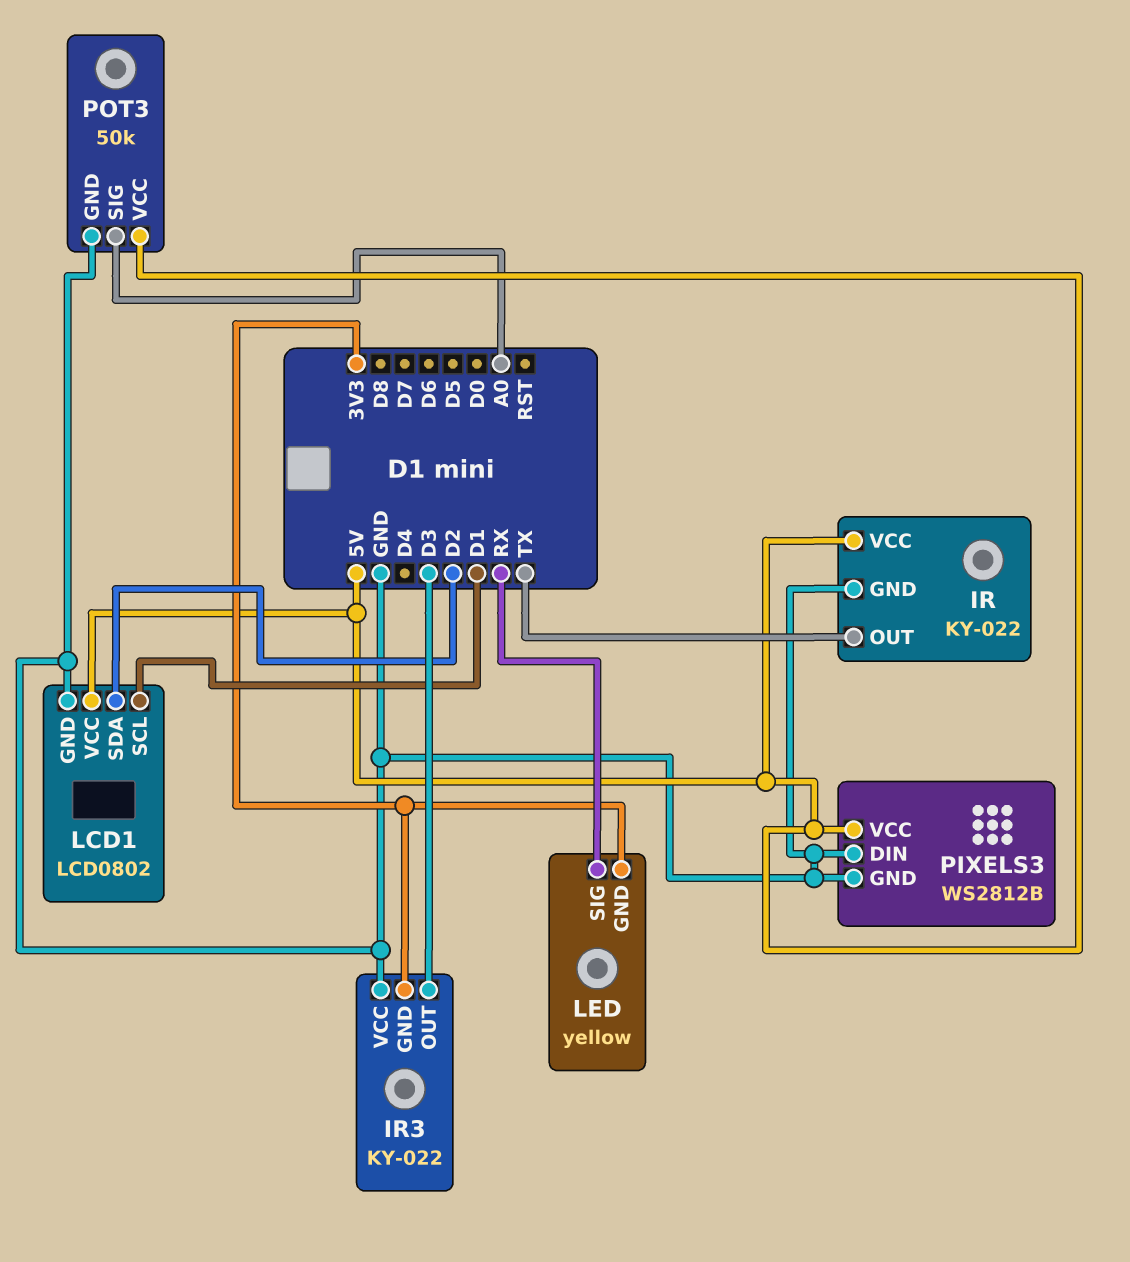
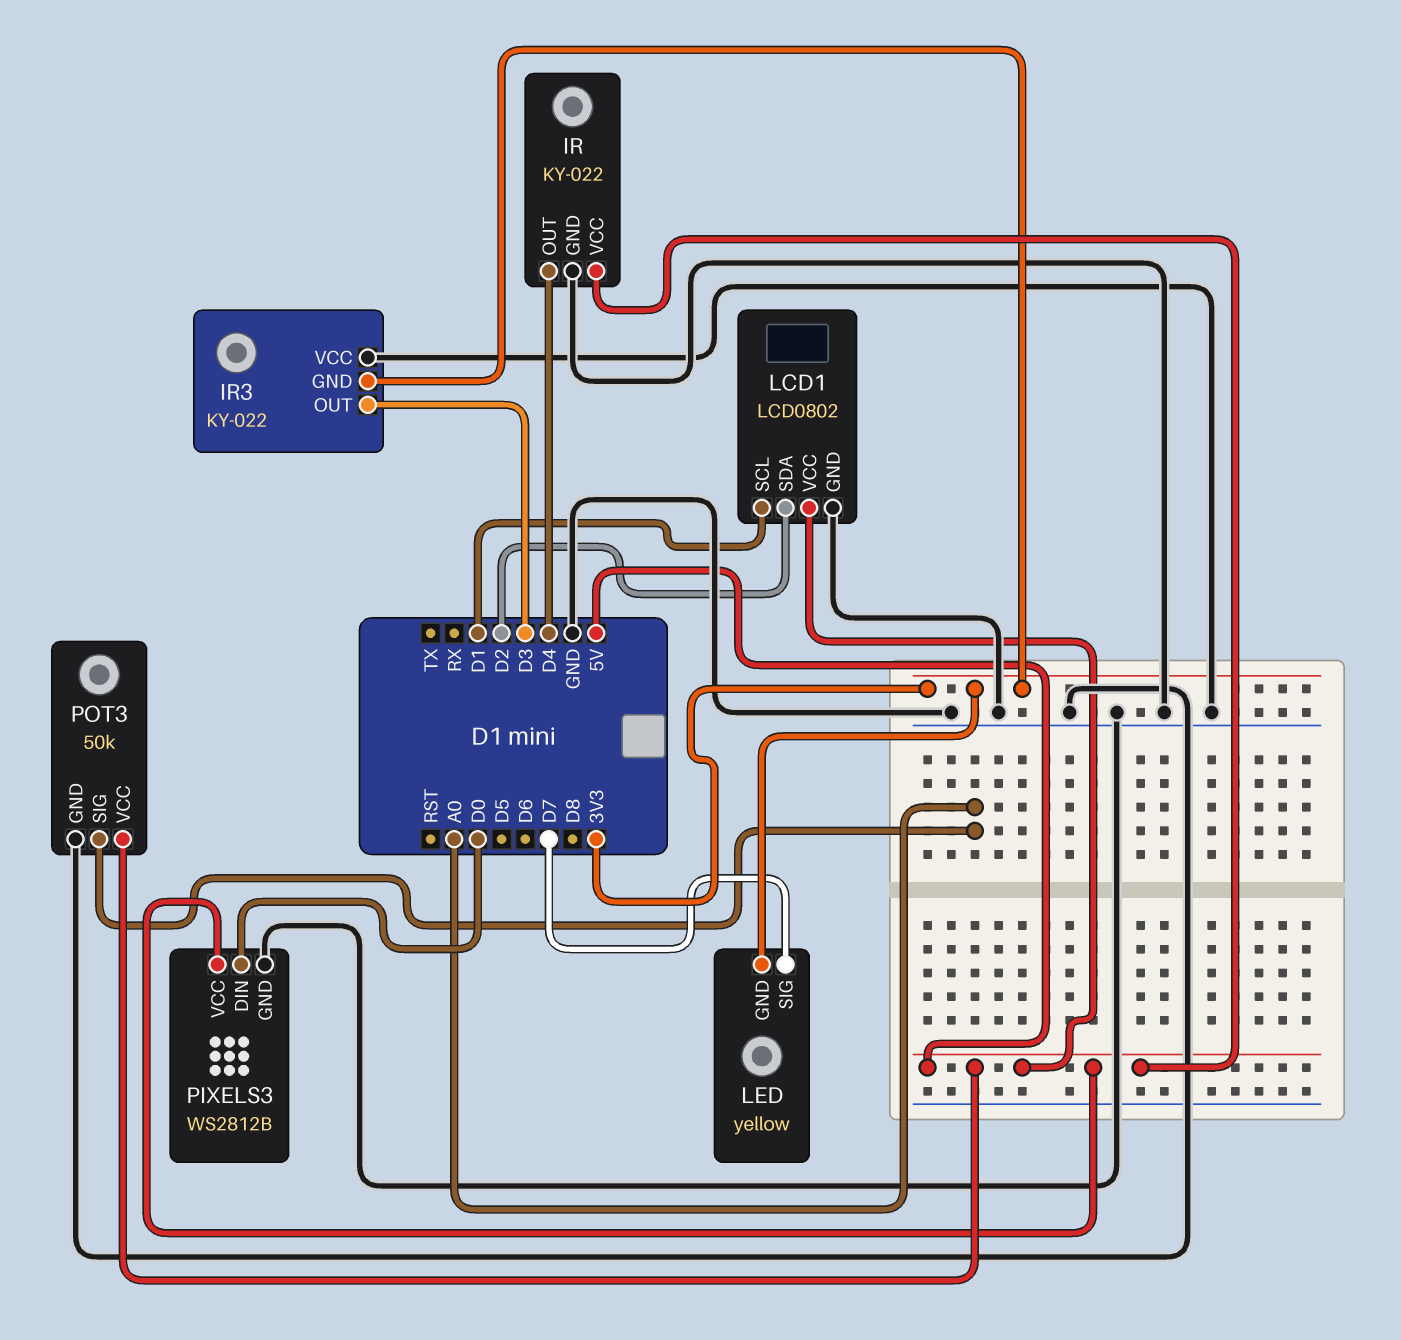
IR pin OUT: TX -> D4
LED pin SIG: RX -> D7
PIXELS3 pin DIN: GND -> D0

